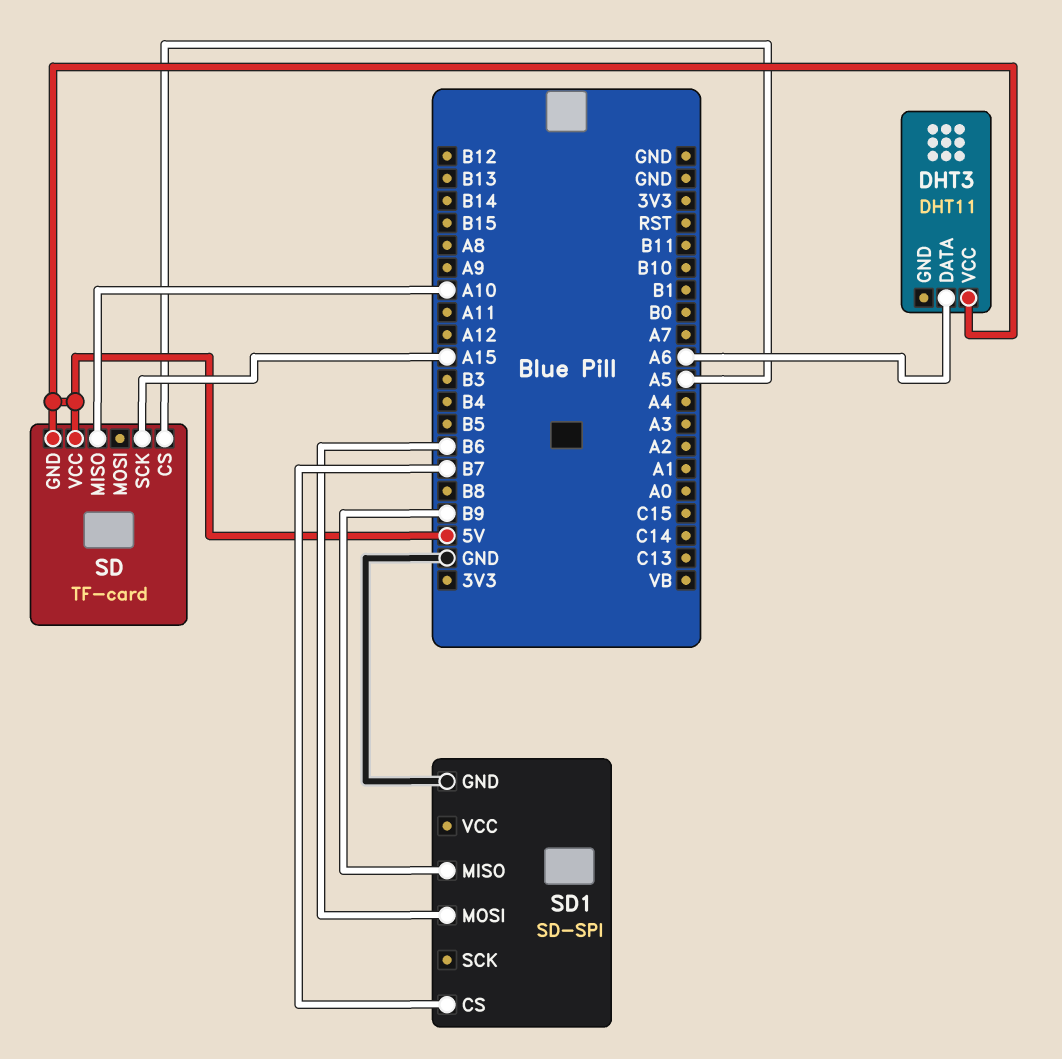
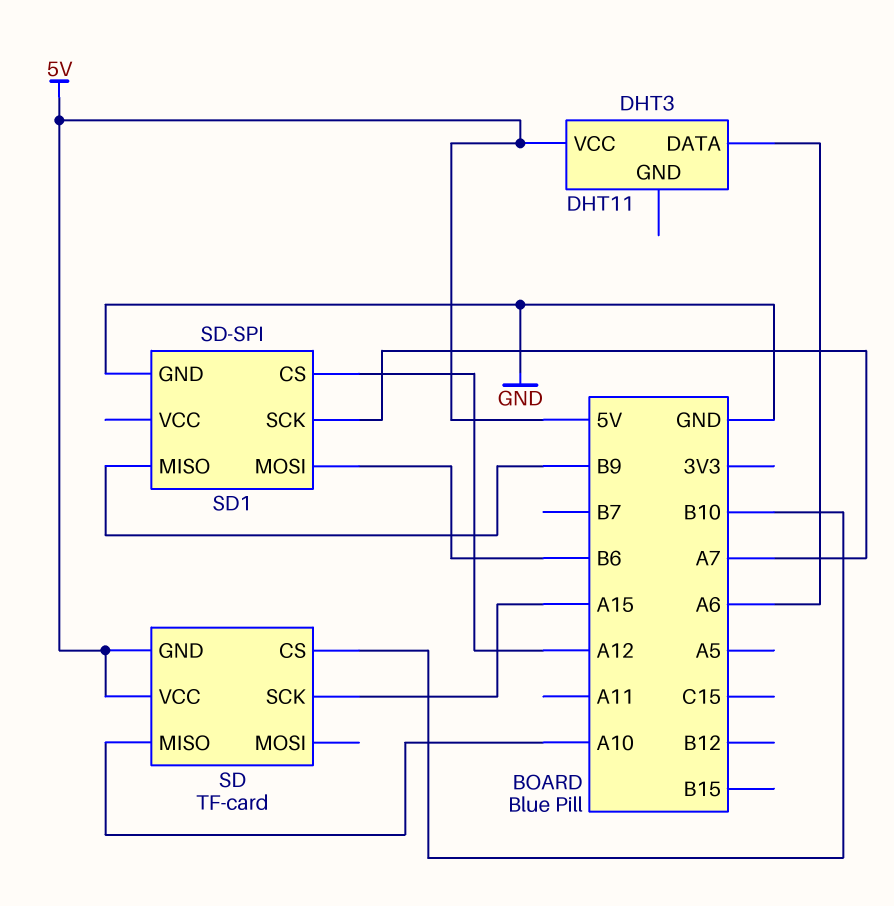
SD pin CS: A5 -> B10
SD1 pin CS: B7 -> A12
SD1 pin SCK: none -> A7

